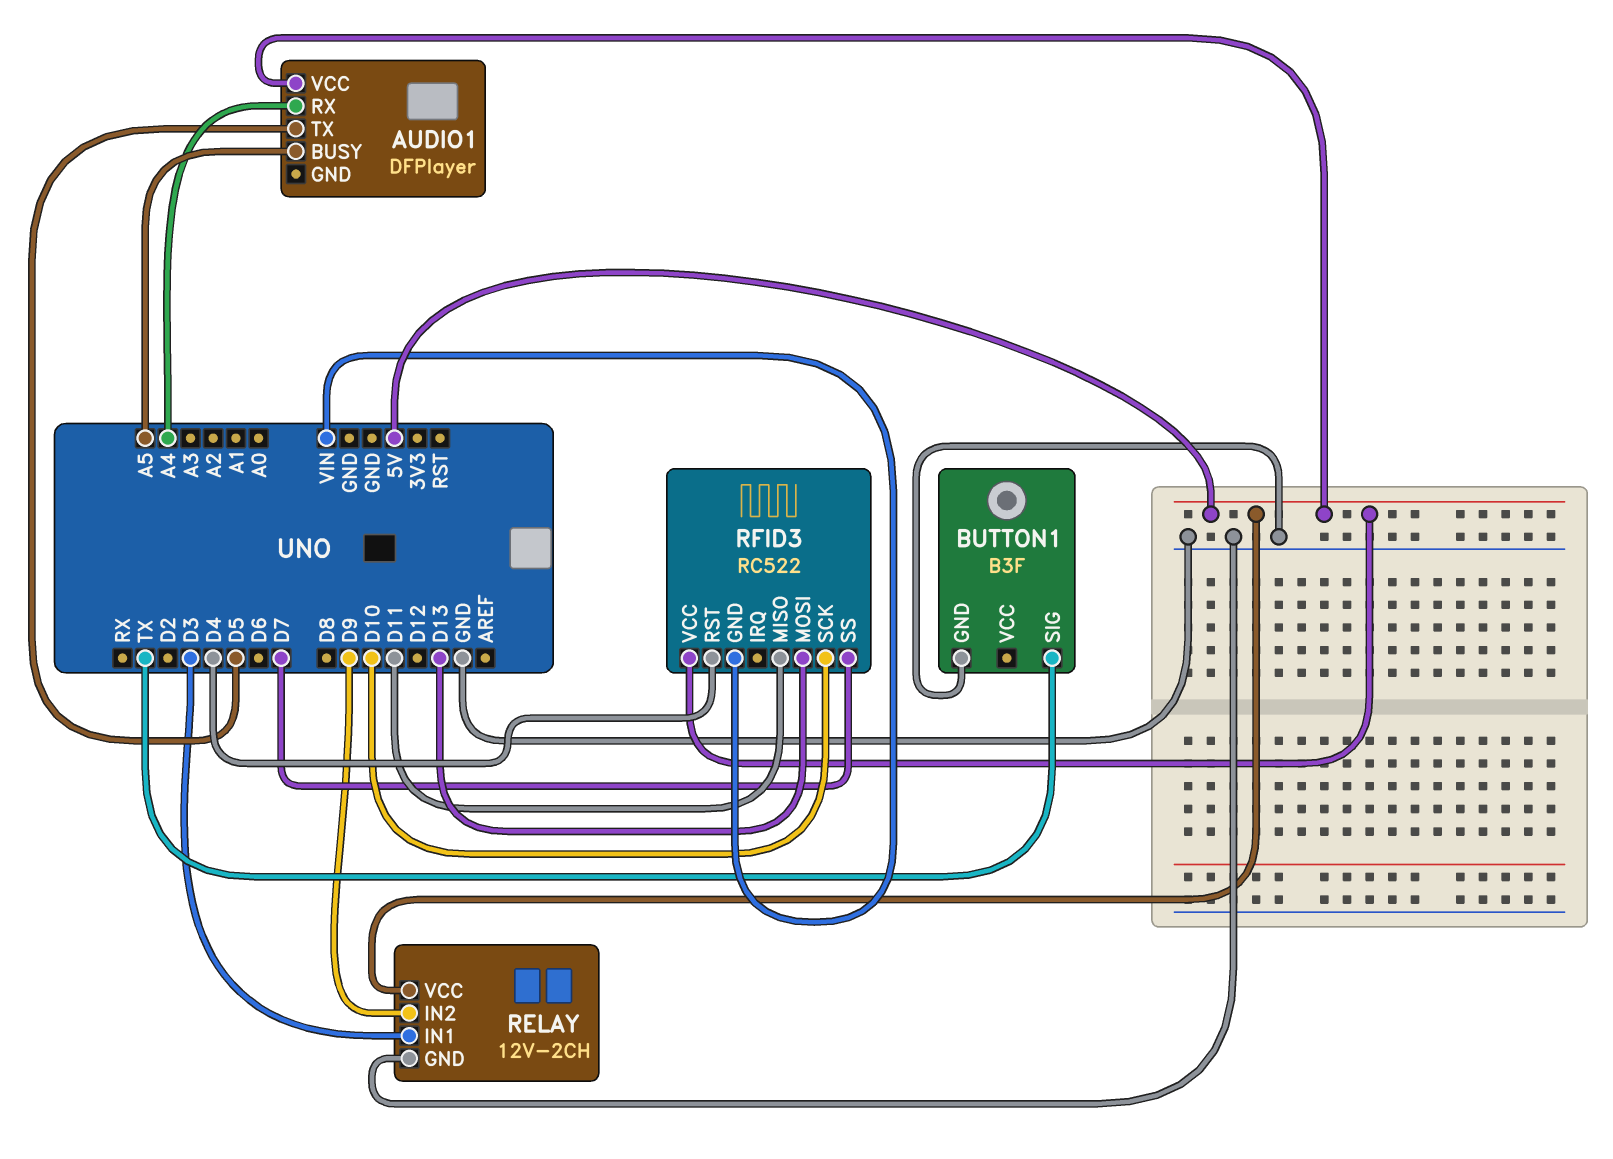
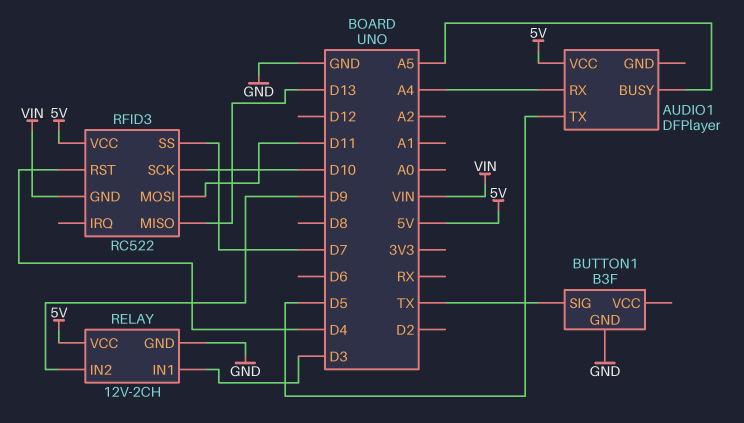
RFID3 pin MISO: D11 -> D13
RFID3 pin MOSI: D13 -> D11

